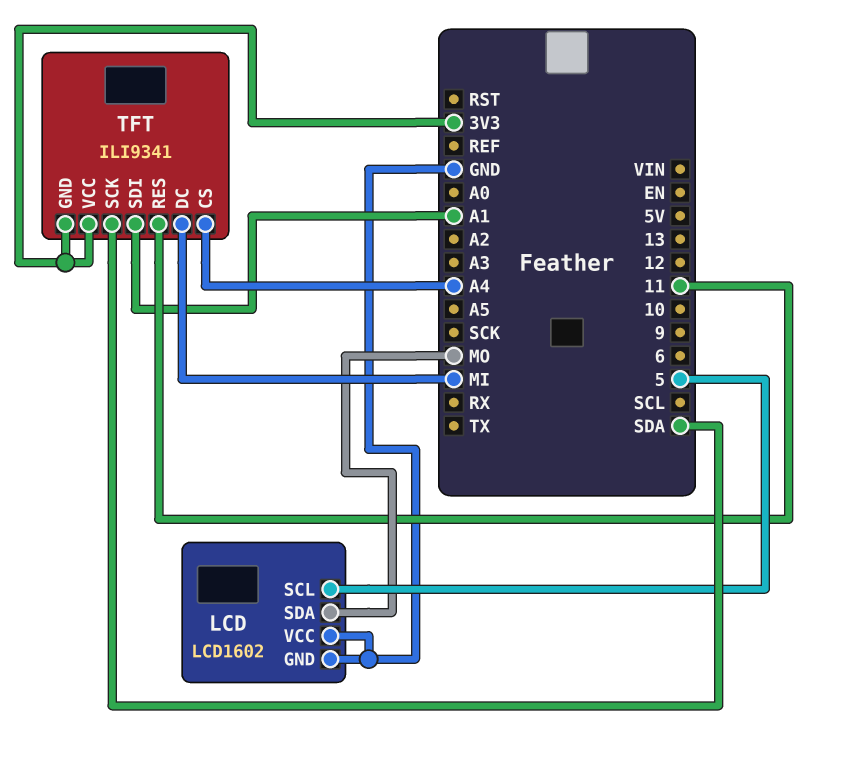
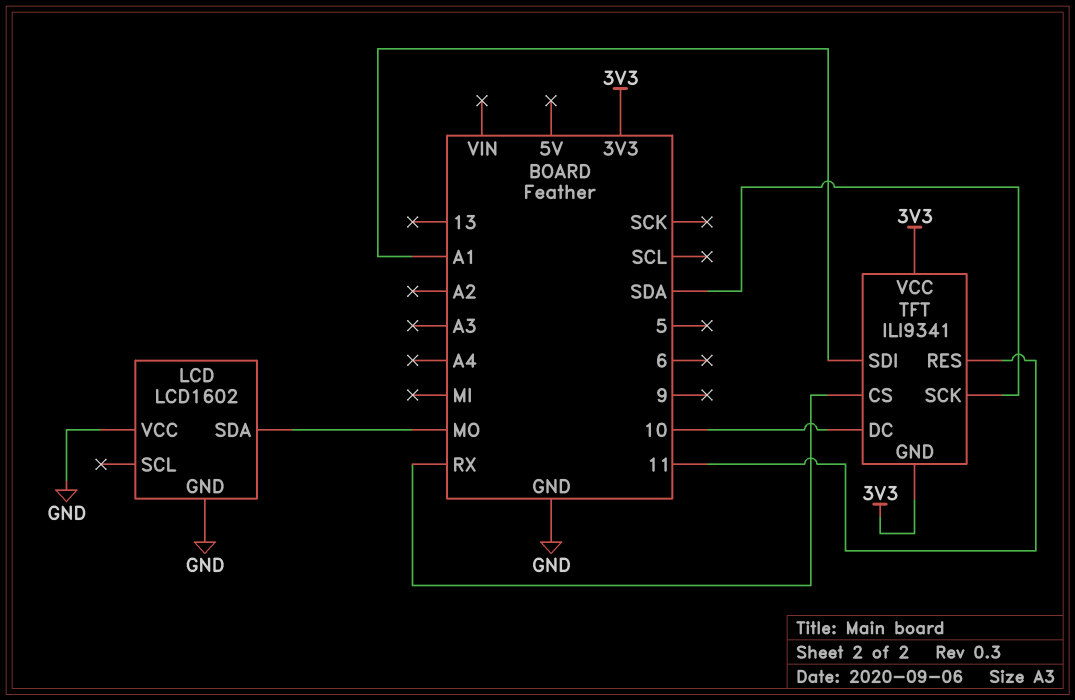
LCD pin SCL: 5 -> none
TFT pin CS: A4 -> RX
TFT pin DC: MI -> 10

